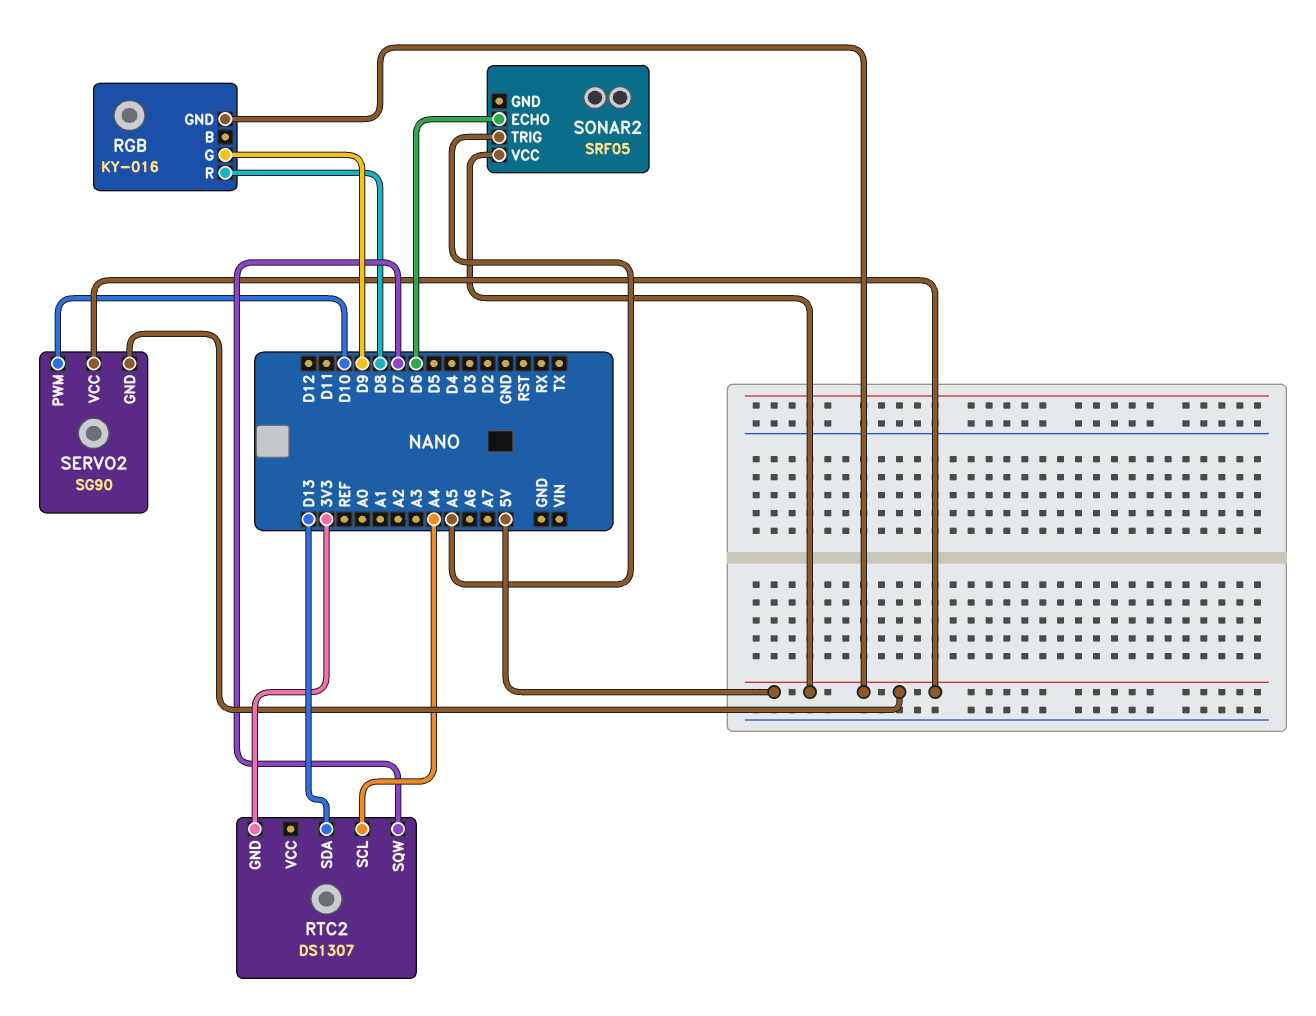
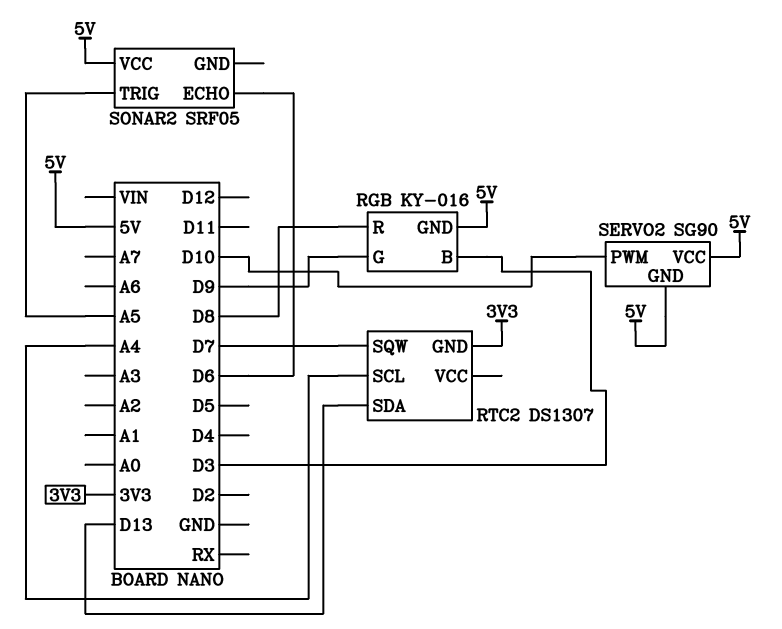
RGB pin B: none -> D3

